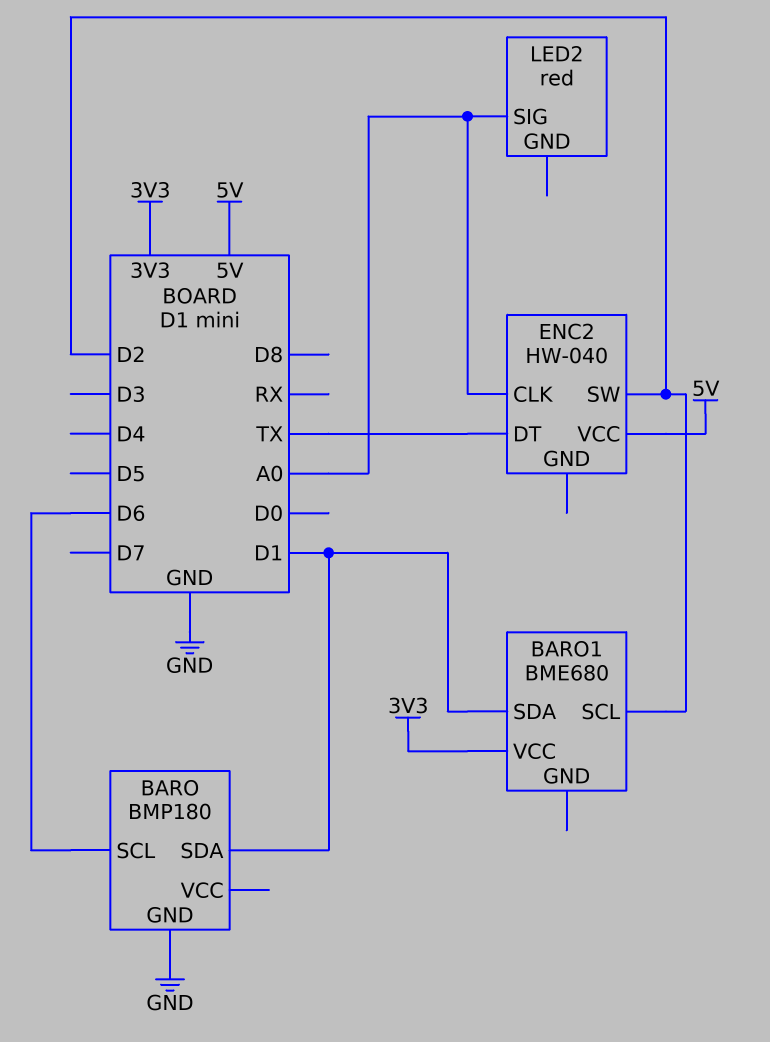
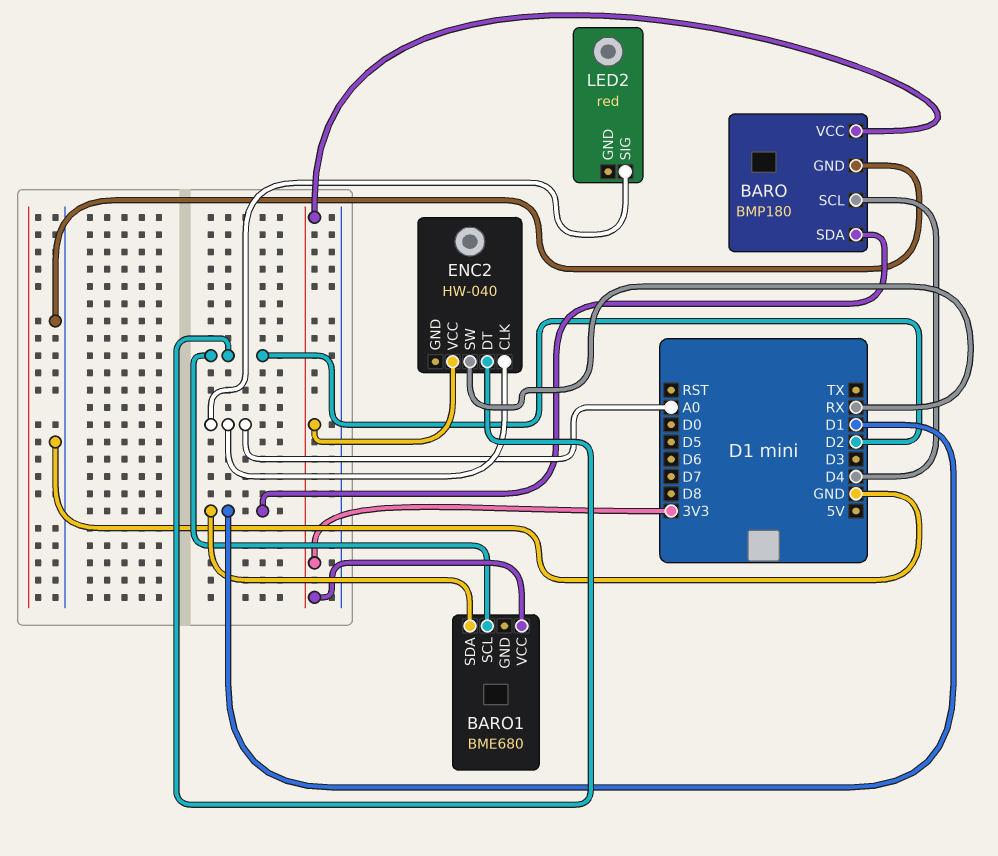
BARO pin SCL: D6 -> D4
BARO pin VCC: none -> 3V3
ENC2 pin DT: TX -> D2
ENC2 pin SW: D2 -> RX
ENC2 pin VCC: 5V -> 3V3

